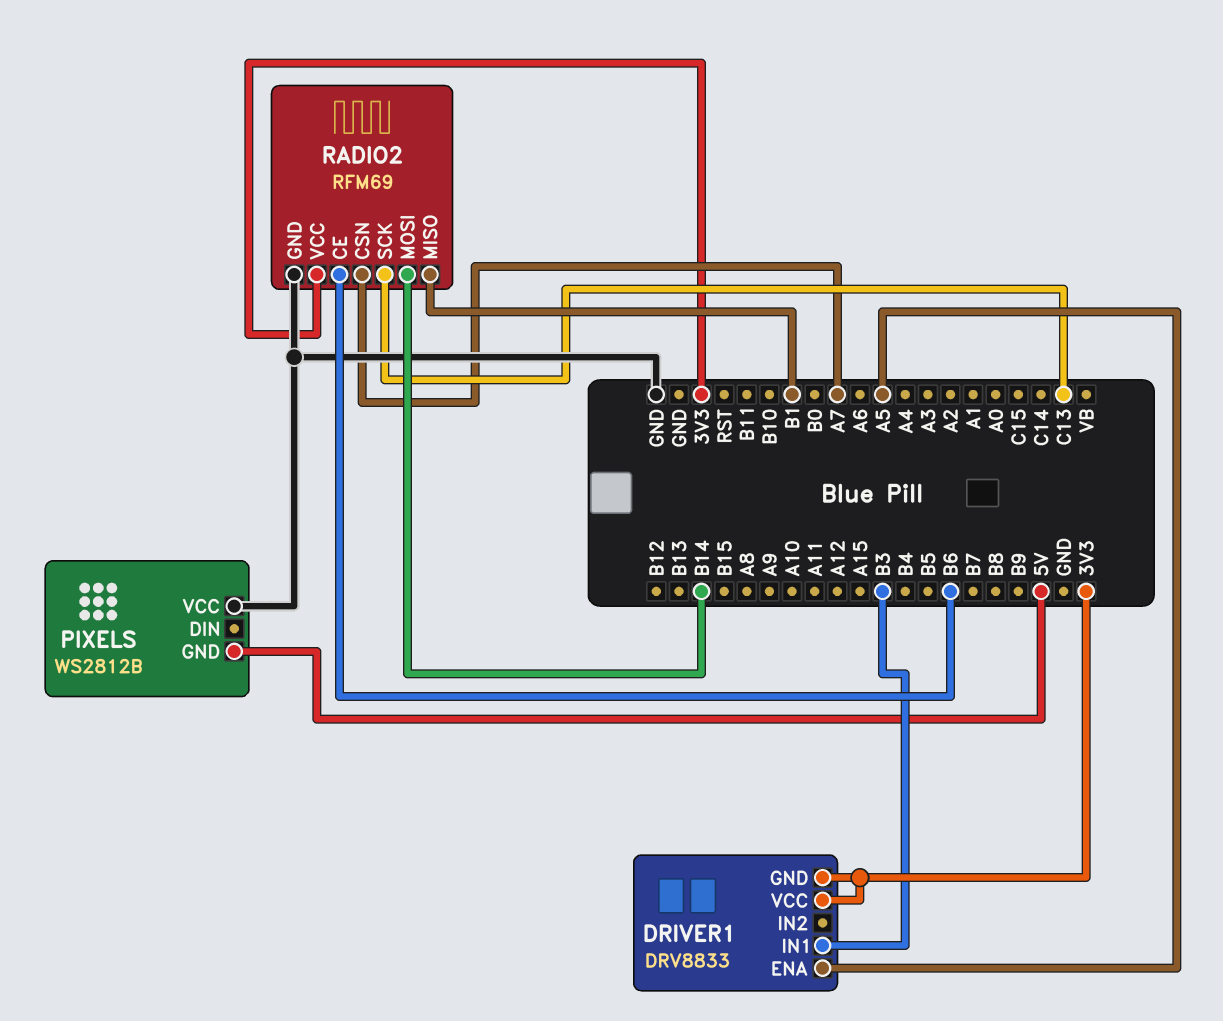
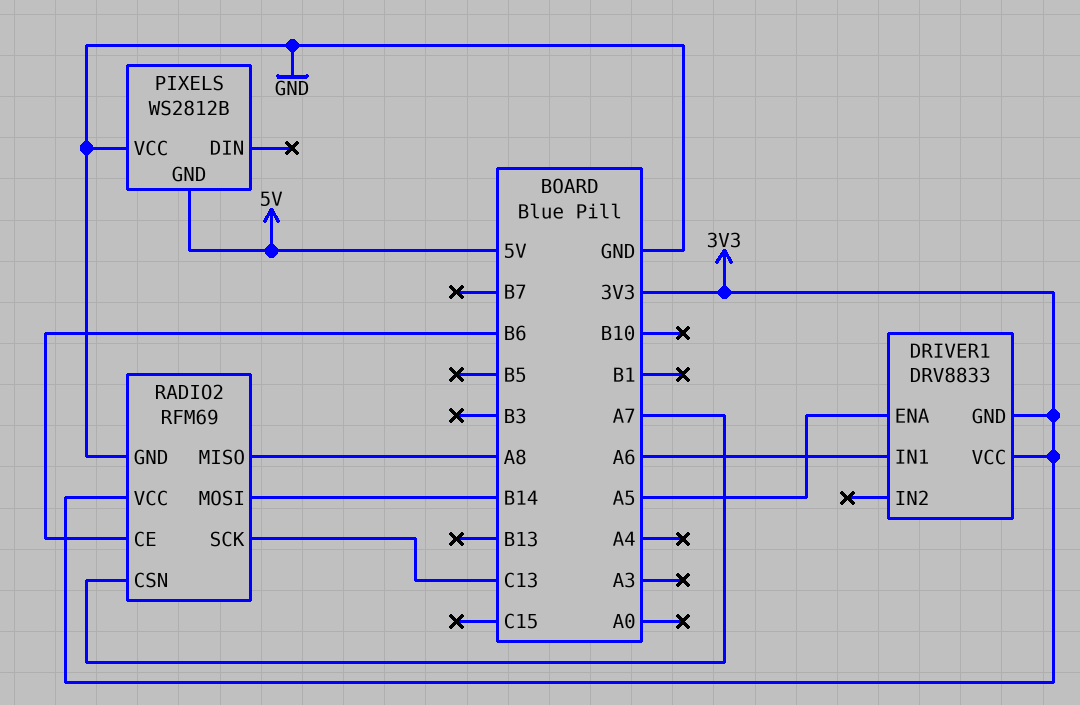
DRIVER1 pin IN1: B3 -> A6
RADIO2 pin MISO: B1 -> A8

